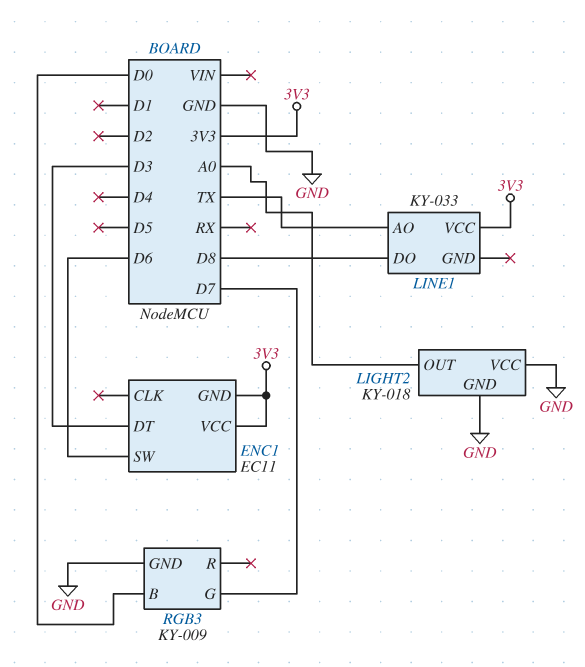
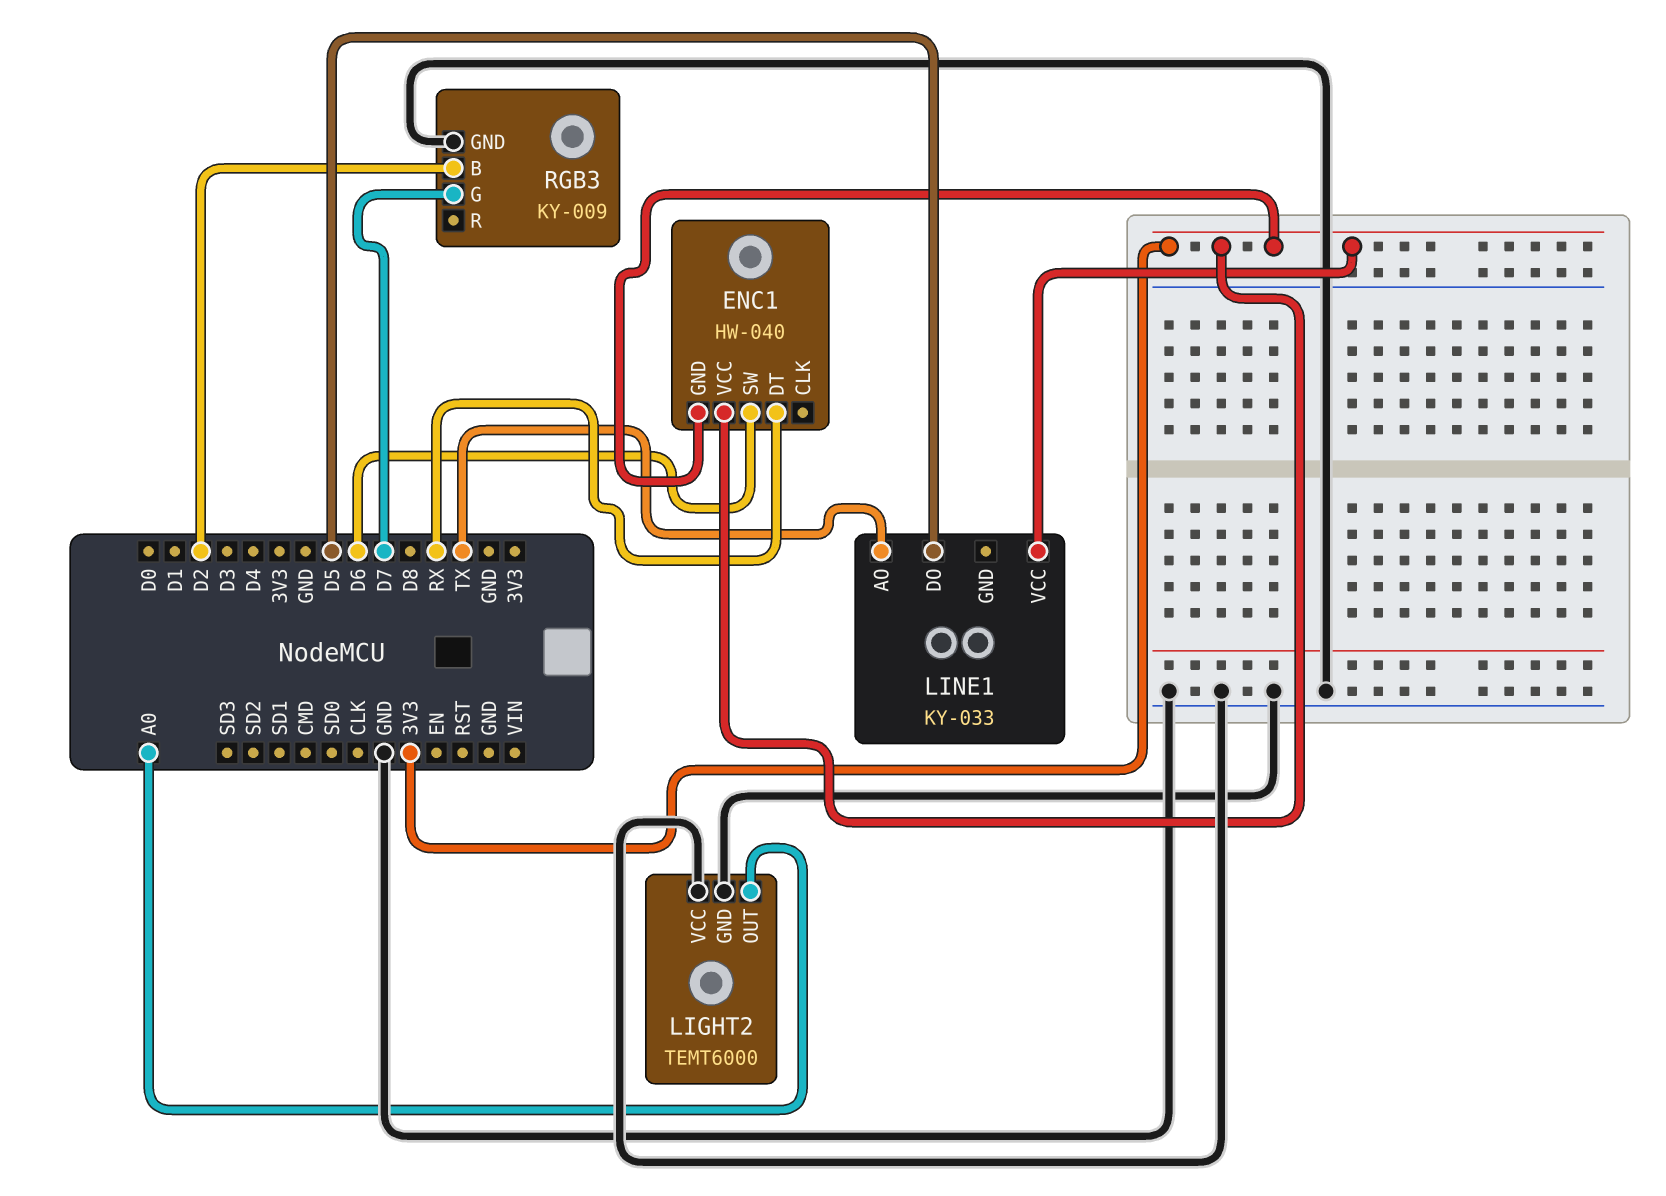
ENC1: EC11 -> HW-040
ENC1 pin DT: D3 -> RX
LIGHT2: KY-018 -> TEMT6000
LINE1 pin DO: D8 -> D5
RGB3 pin B: D0 -> D2

